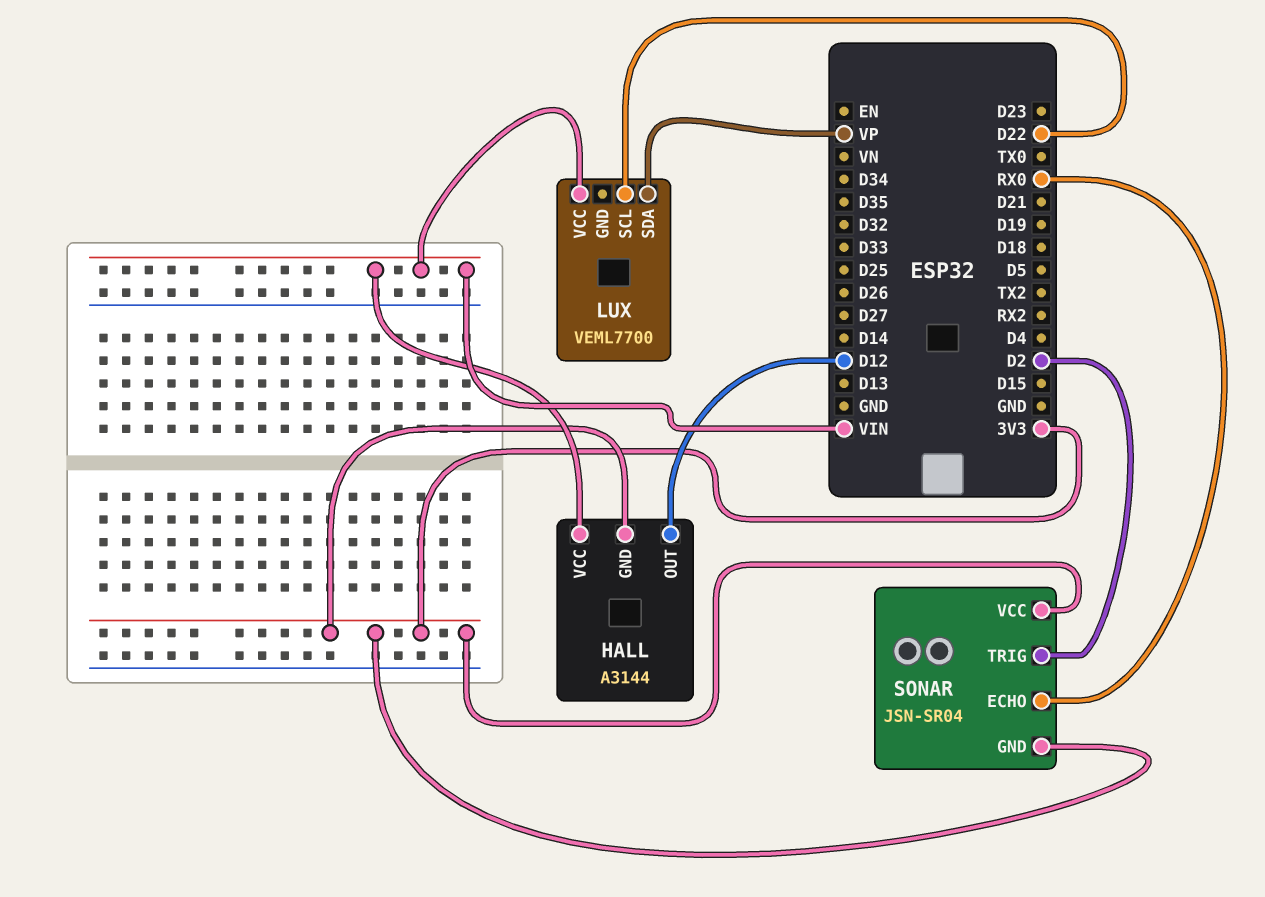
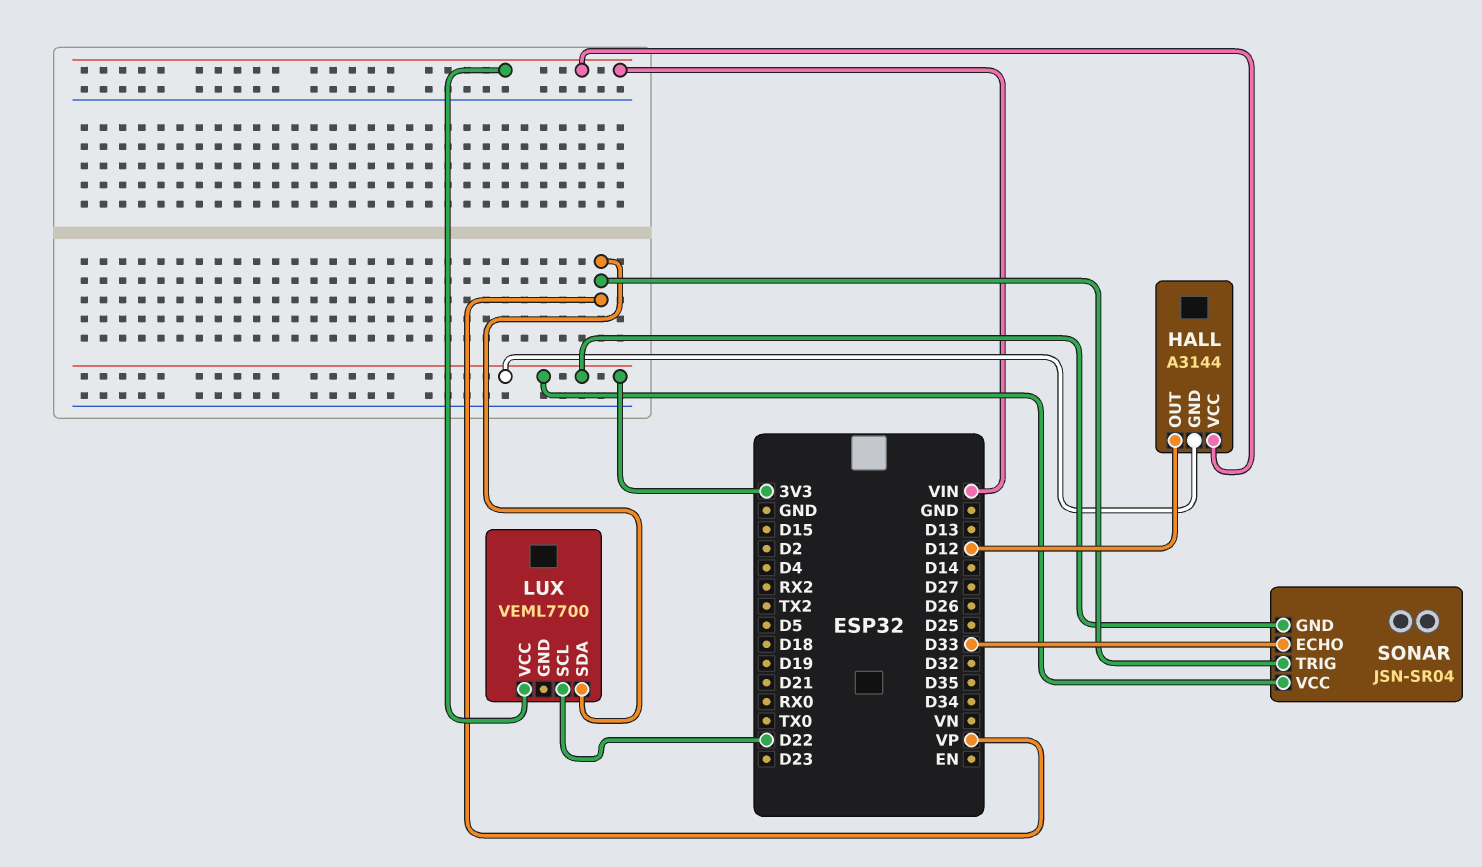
SONAR pin ECHO: RX0 -> D33
SONAR pin TRIG: D2 -> VP

